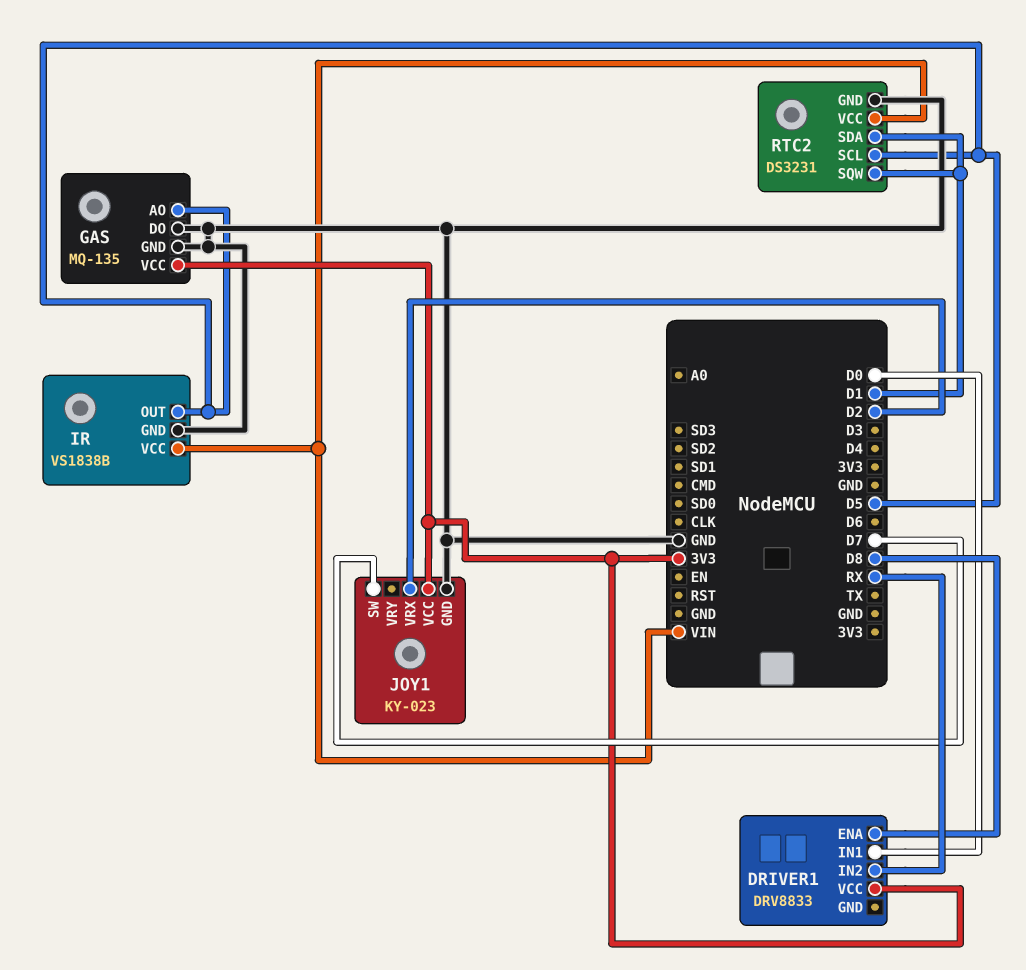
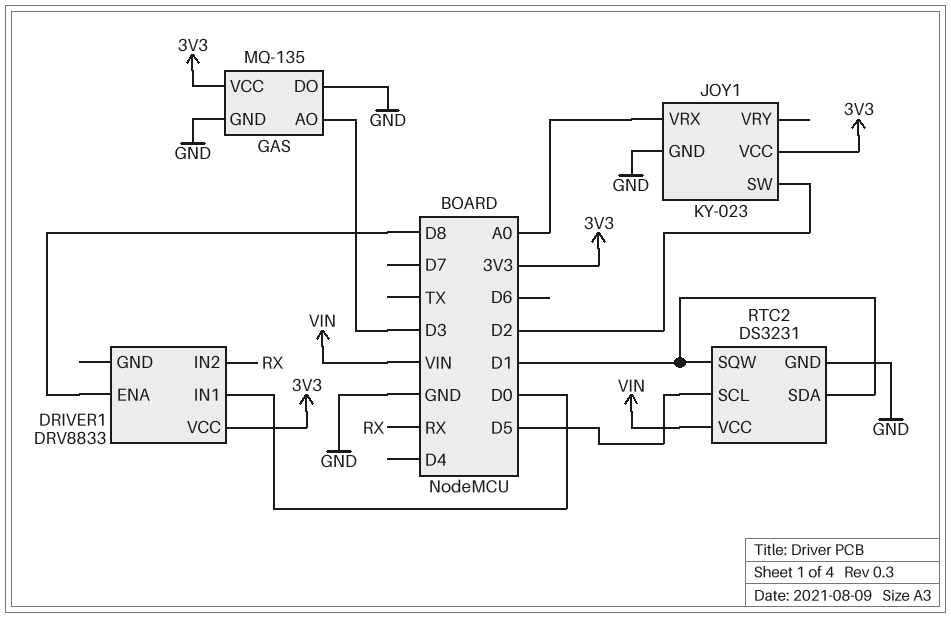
GAS pin AO: D5 -> D3
IR: VS1838B -> none
IR pin GND: GND -> none
IR pin OUT: D5 -> none
IR pin VCC: VIN -> none
JOY1 pin SW: D7 -> D2
JOY1 pin VRX: D2 -> A0

